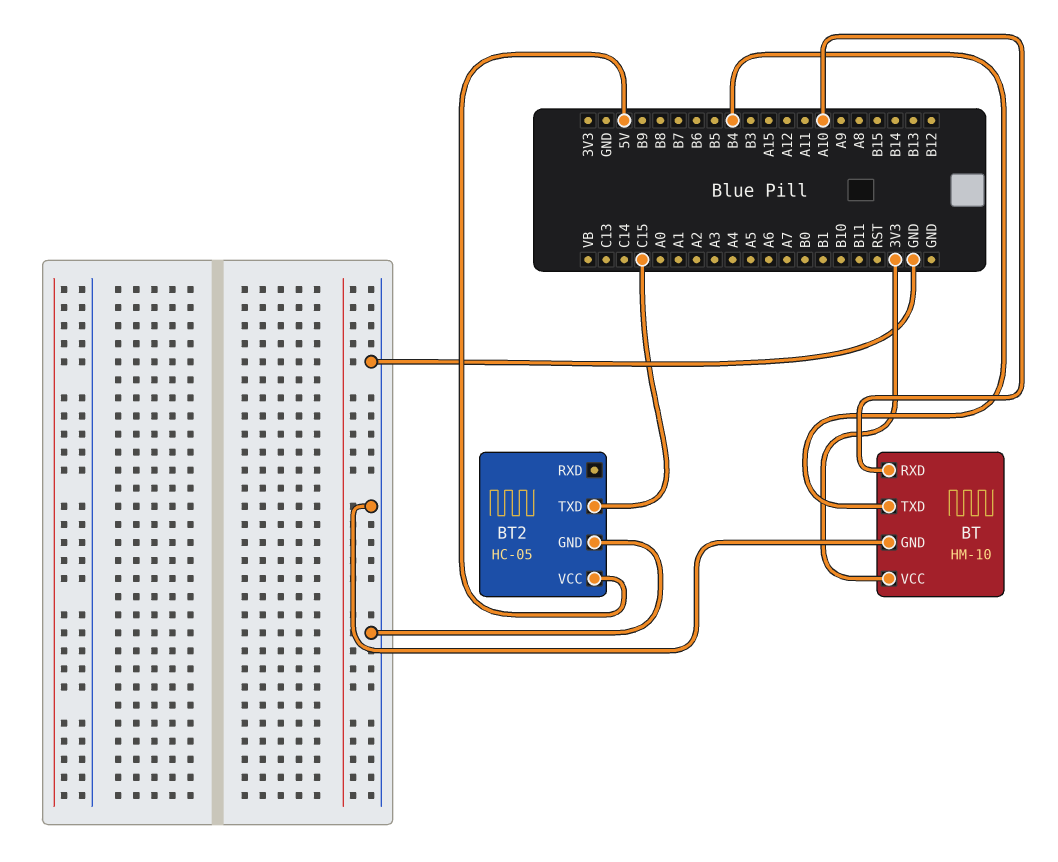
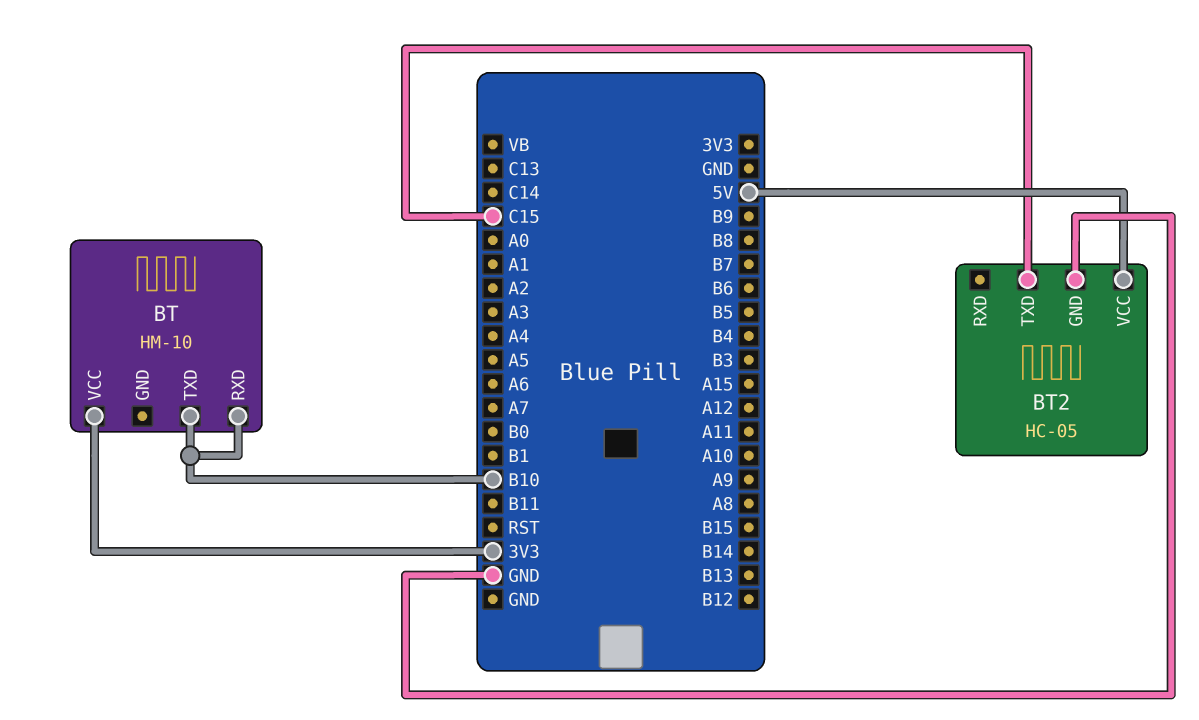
BT pin GND: GND -> none
BT pin RXD: A10 -> B10
BT pin TXD: B4 -> B10

